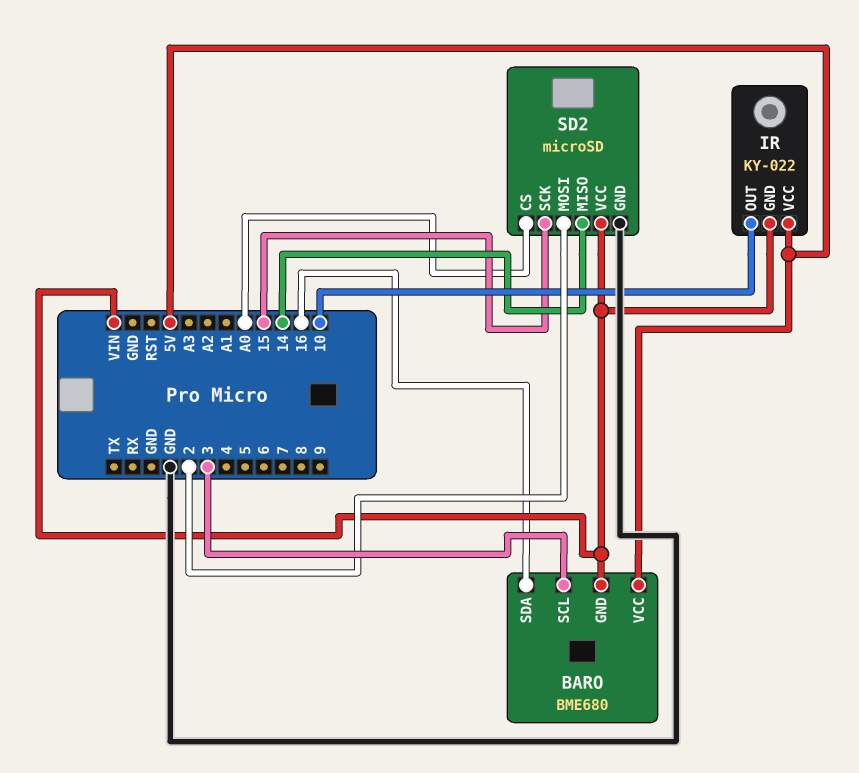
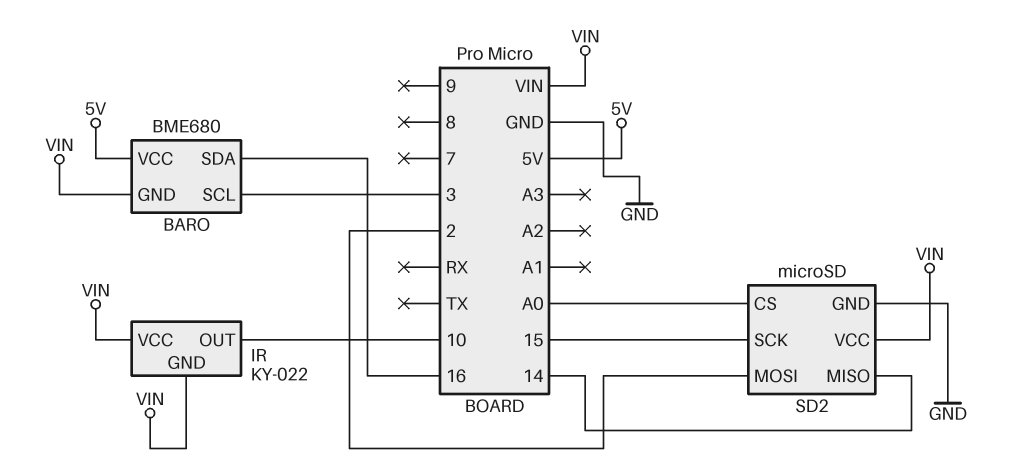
IR pin VCC: 5V -> VIN

